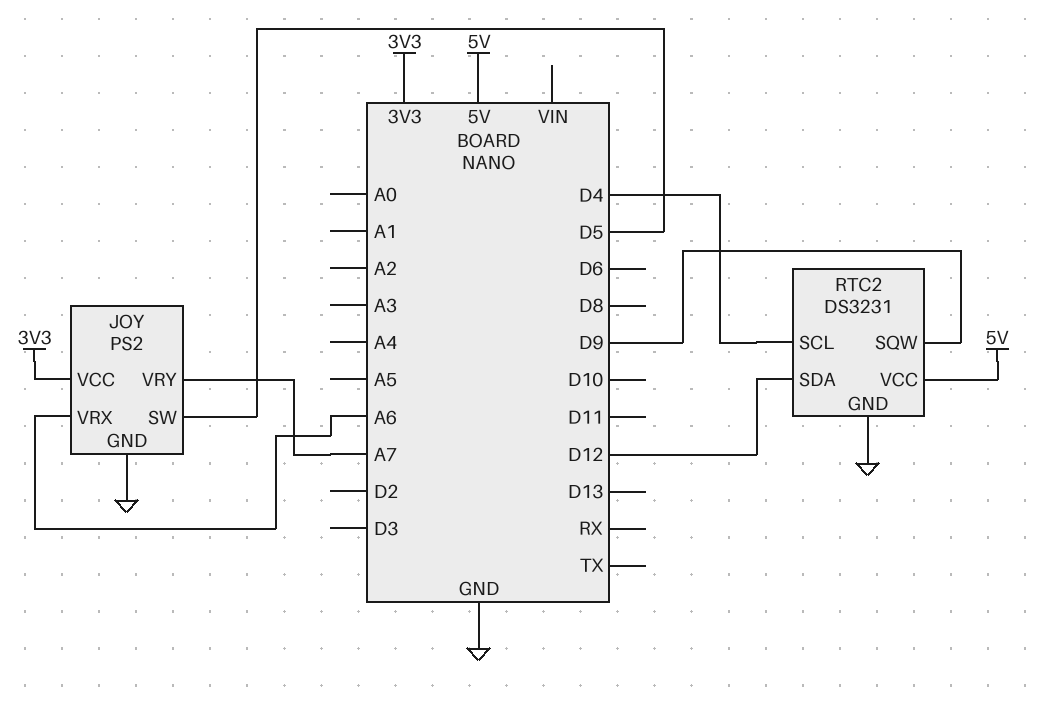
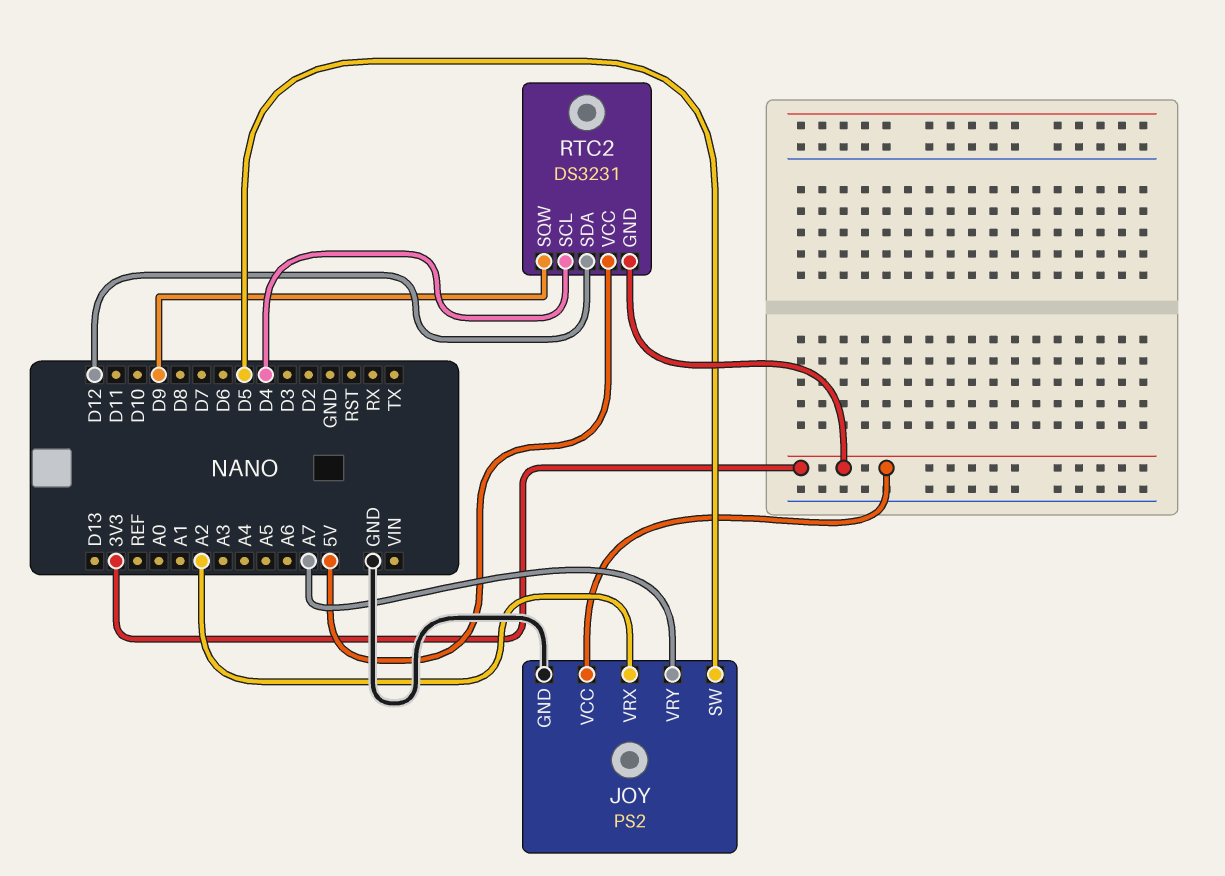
JOY pin VRX: A6 -> A2
RTC2 pin GND: GND -> 3V3

